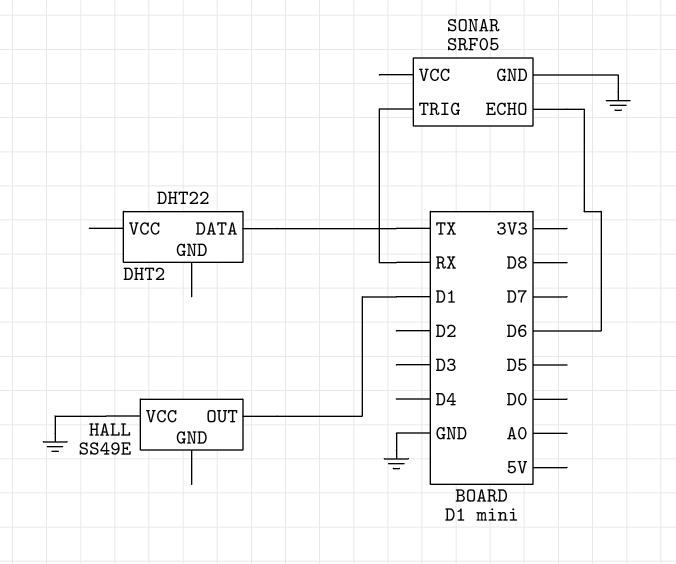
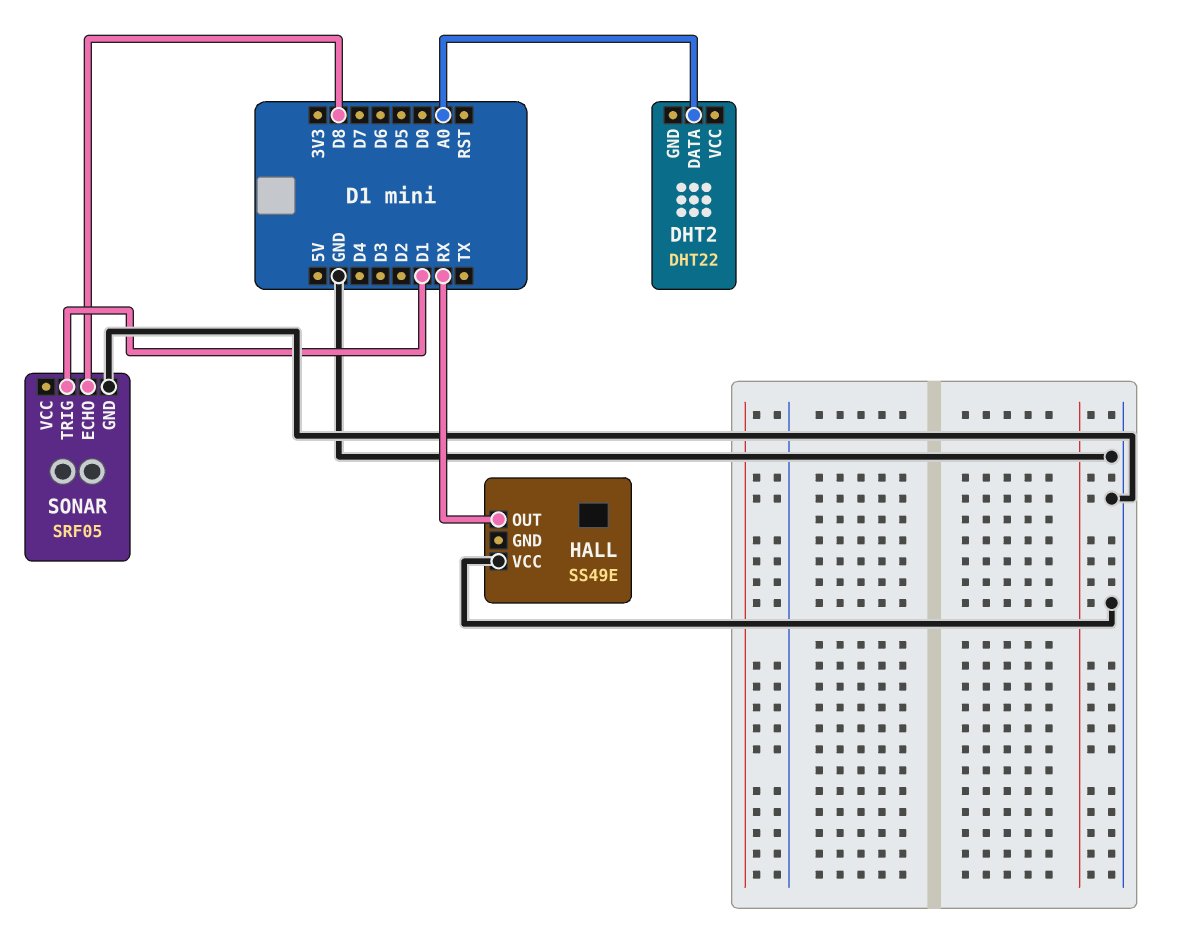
DHT2 pin DATA: TX -> A0
HALL pin OUT: D1 -> RX
SONAR pin ECHO: D6 -> D8
SONAR pin TRIG: RX -> D1

